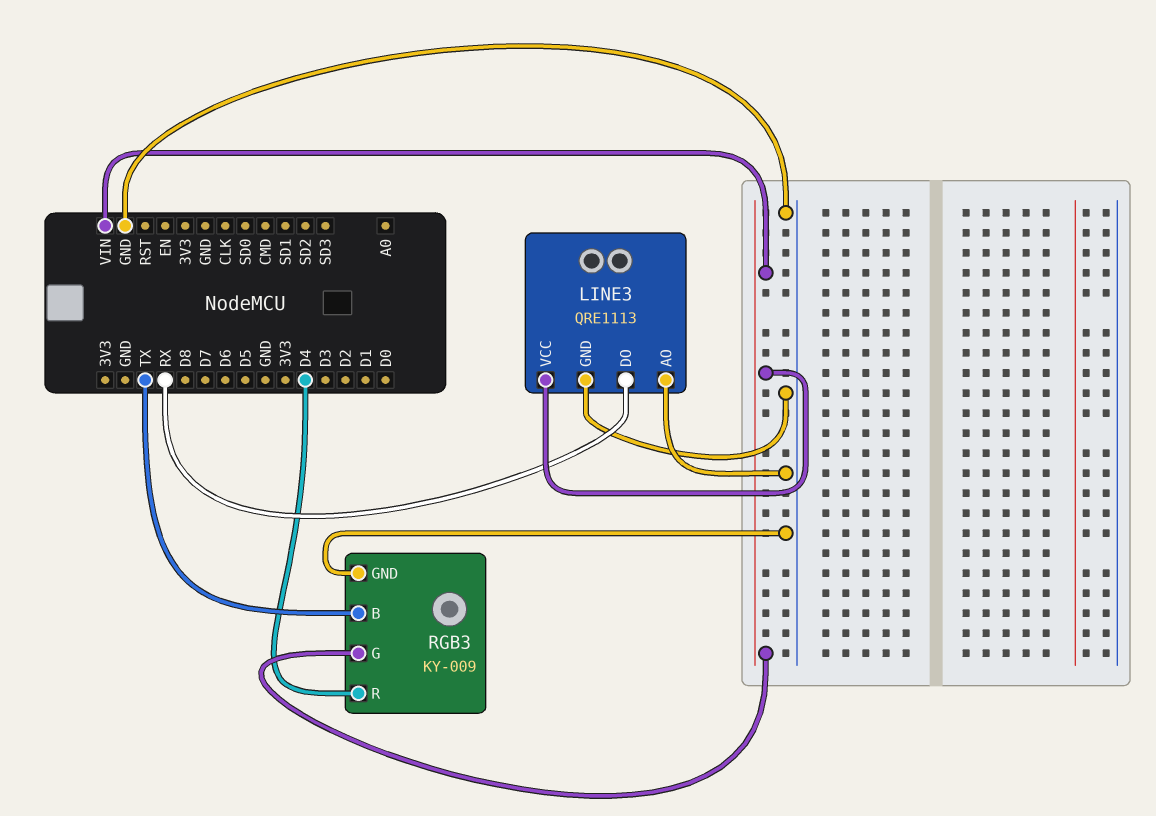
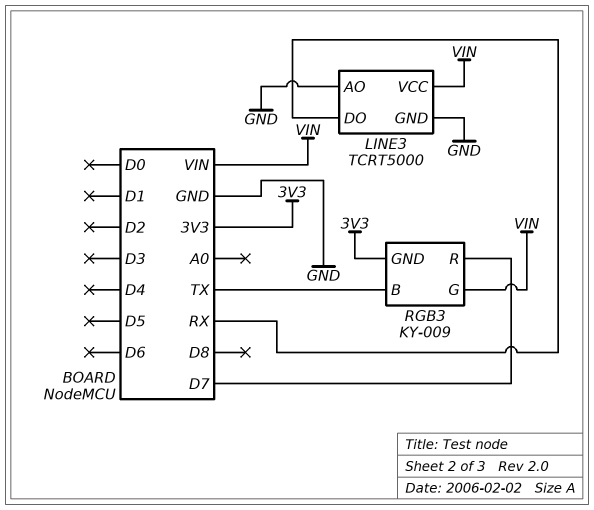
LINE3: QRE1113 -> TCRT5000
RGB3 pin GND: GND -> 3V3
RGB3 pin R: D4 -> D7

